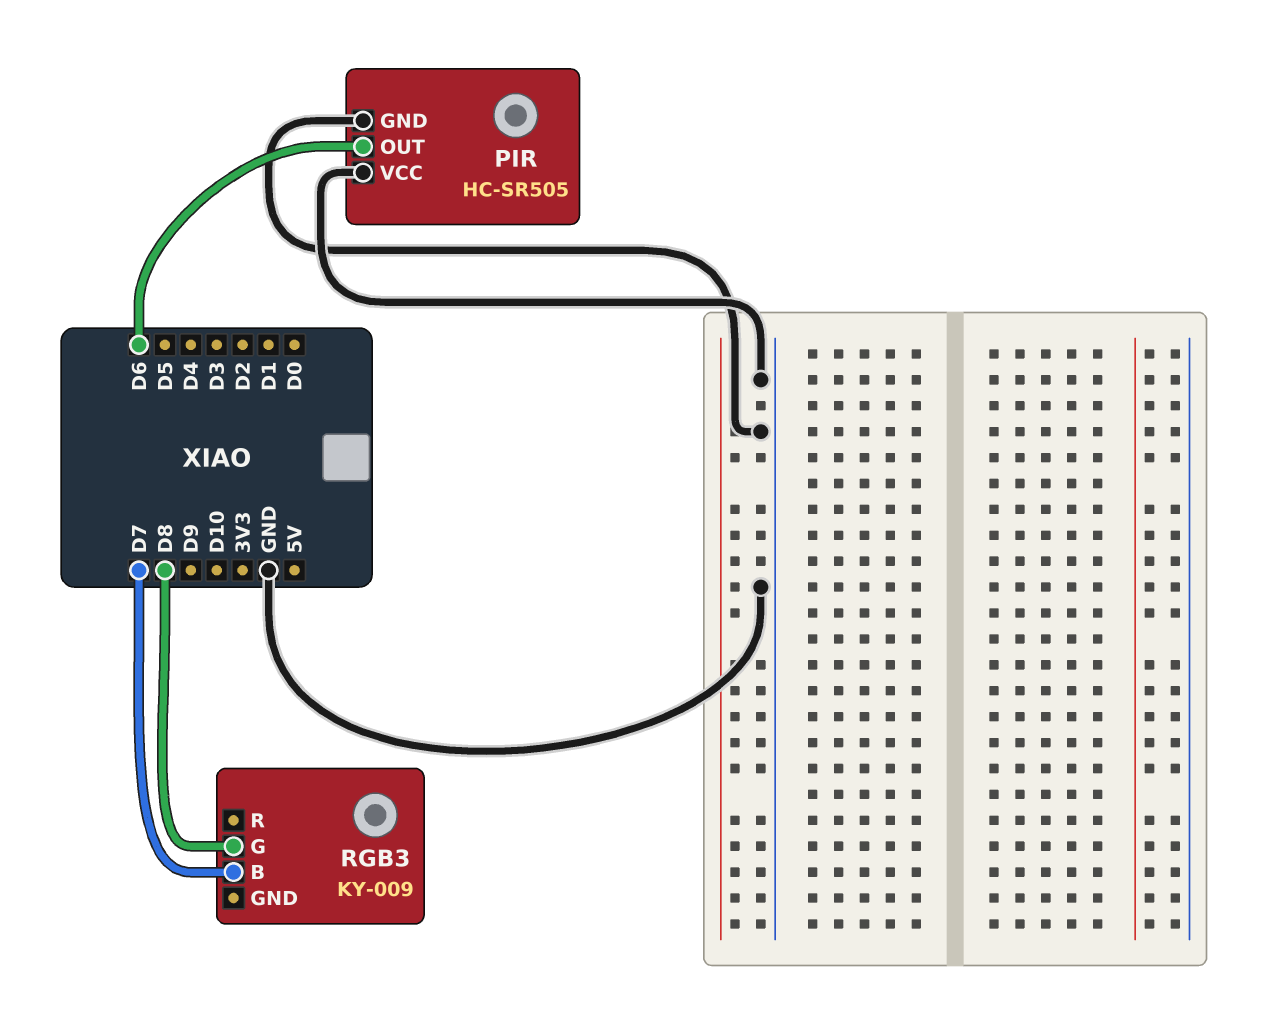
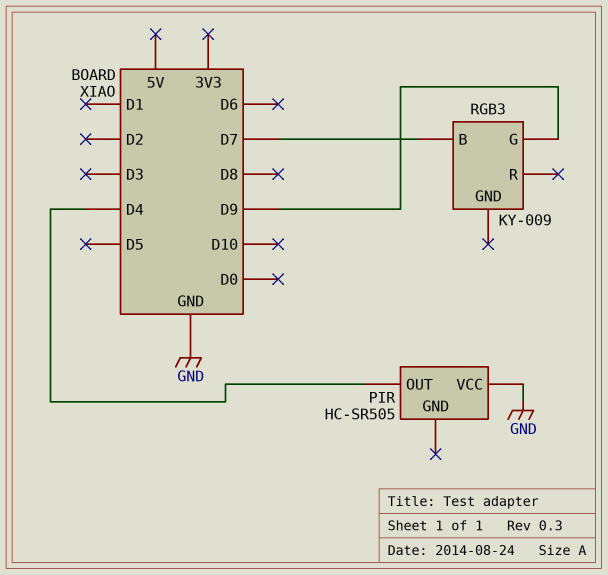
PIR pin GND: GND -> none
PIR pin OUT: D6 -> D4
RGB3 pin G: D8 -> D9

